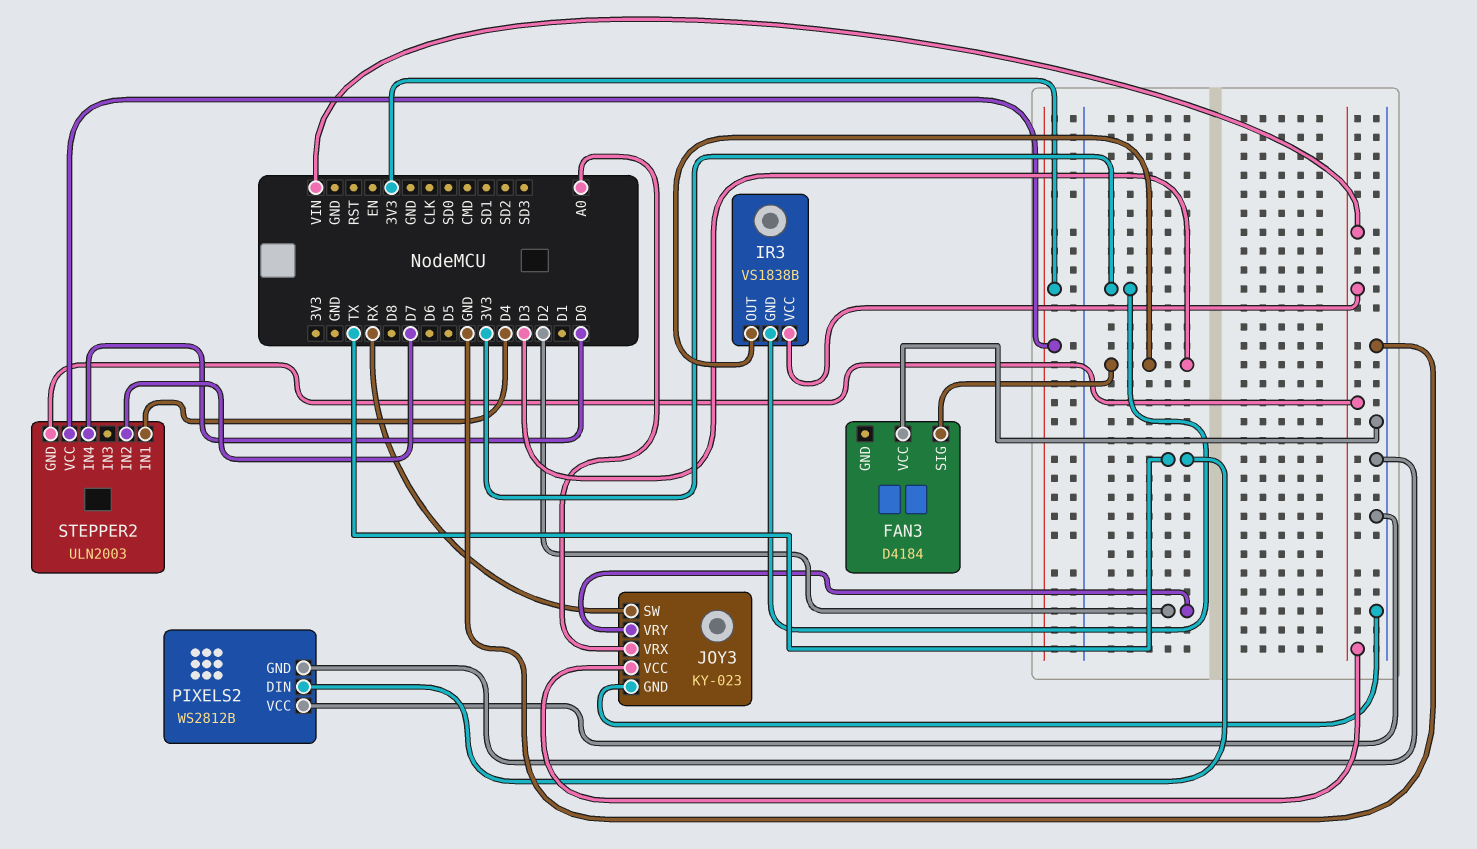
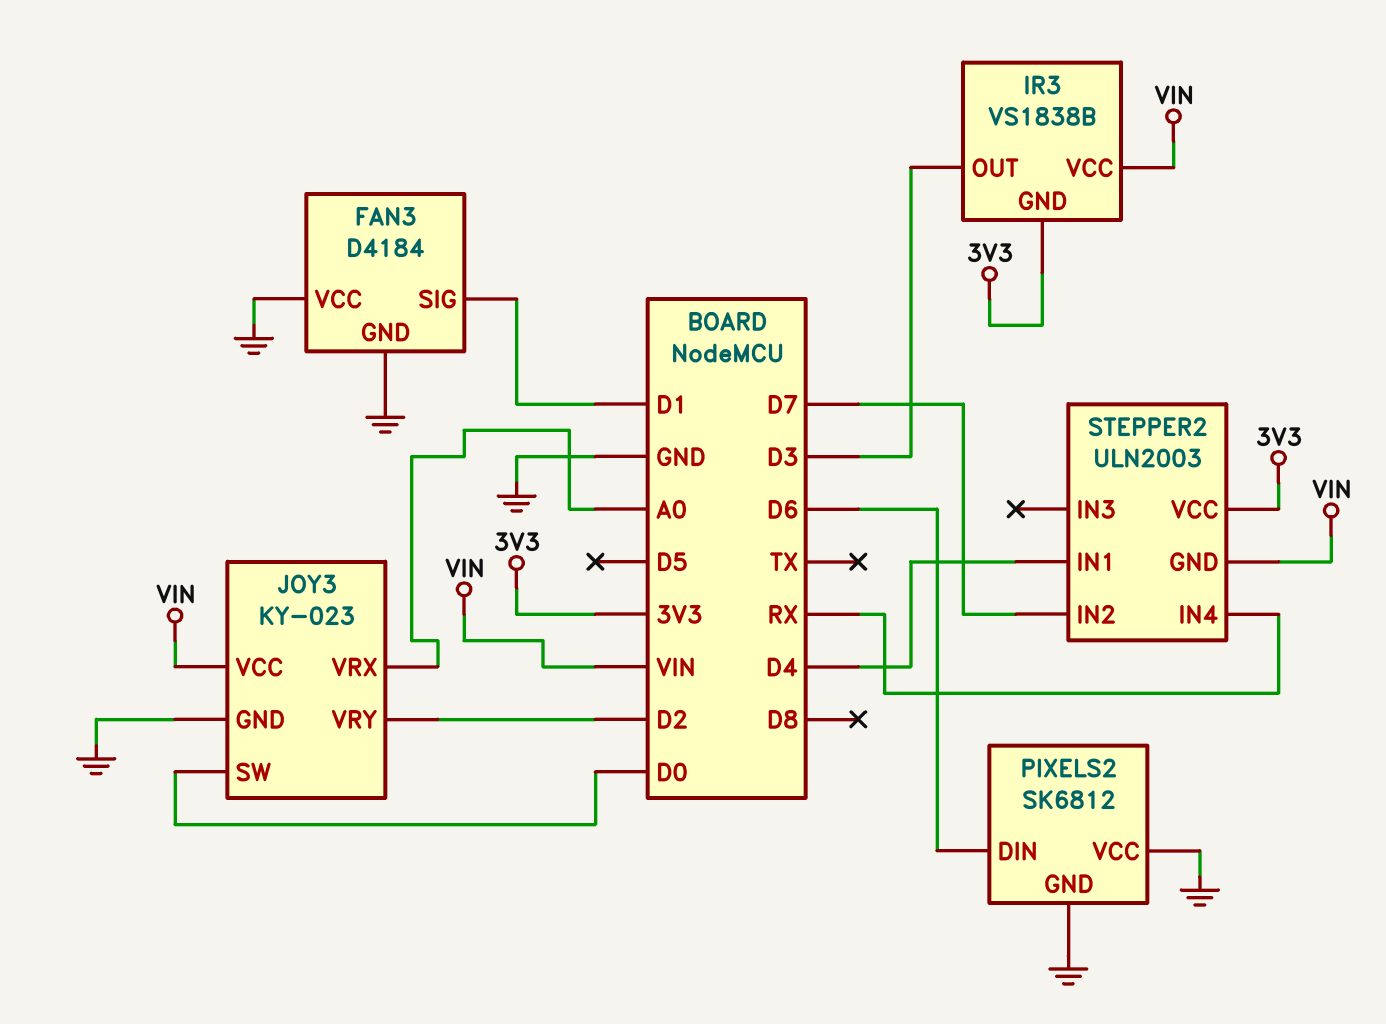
FAN3 pin GND: none -> GND
FAN3 pin SIG: D3 -> D1
JOY3 pin SW: RX -> D0
PIXELS2: WS2812B -> SK6812
PIXELS2 pin DIN: TX -> D6
STEPPER2 pin IN4: D0 -> RX

